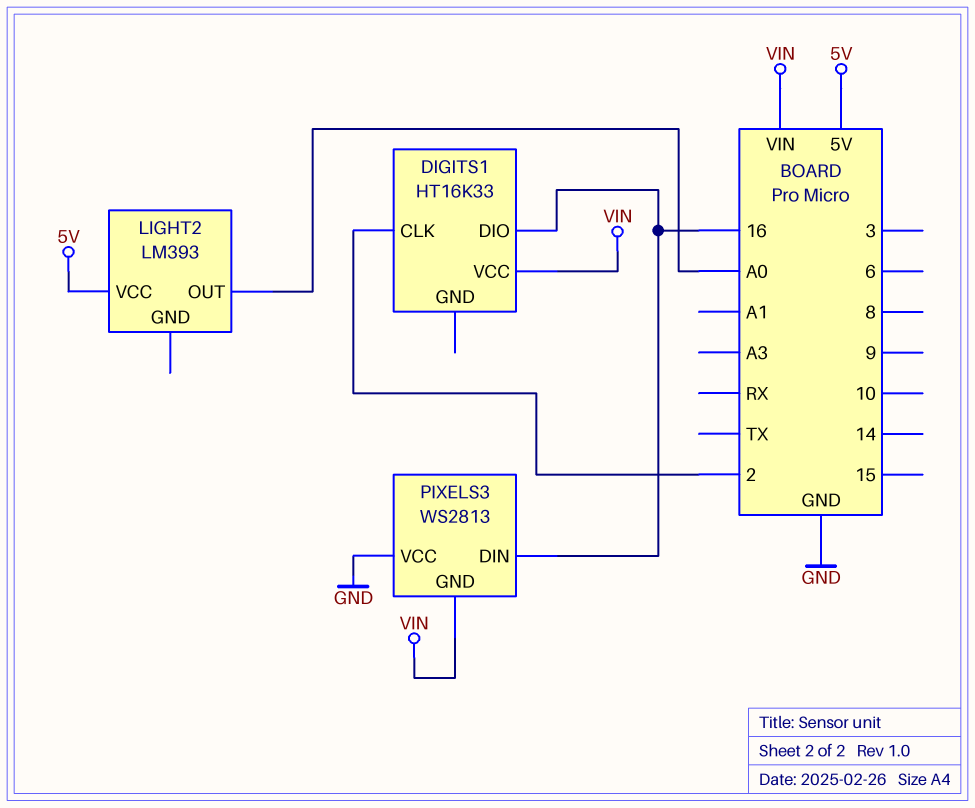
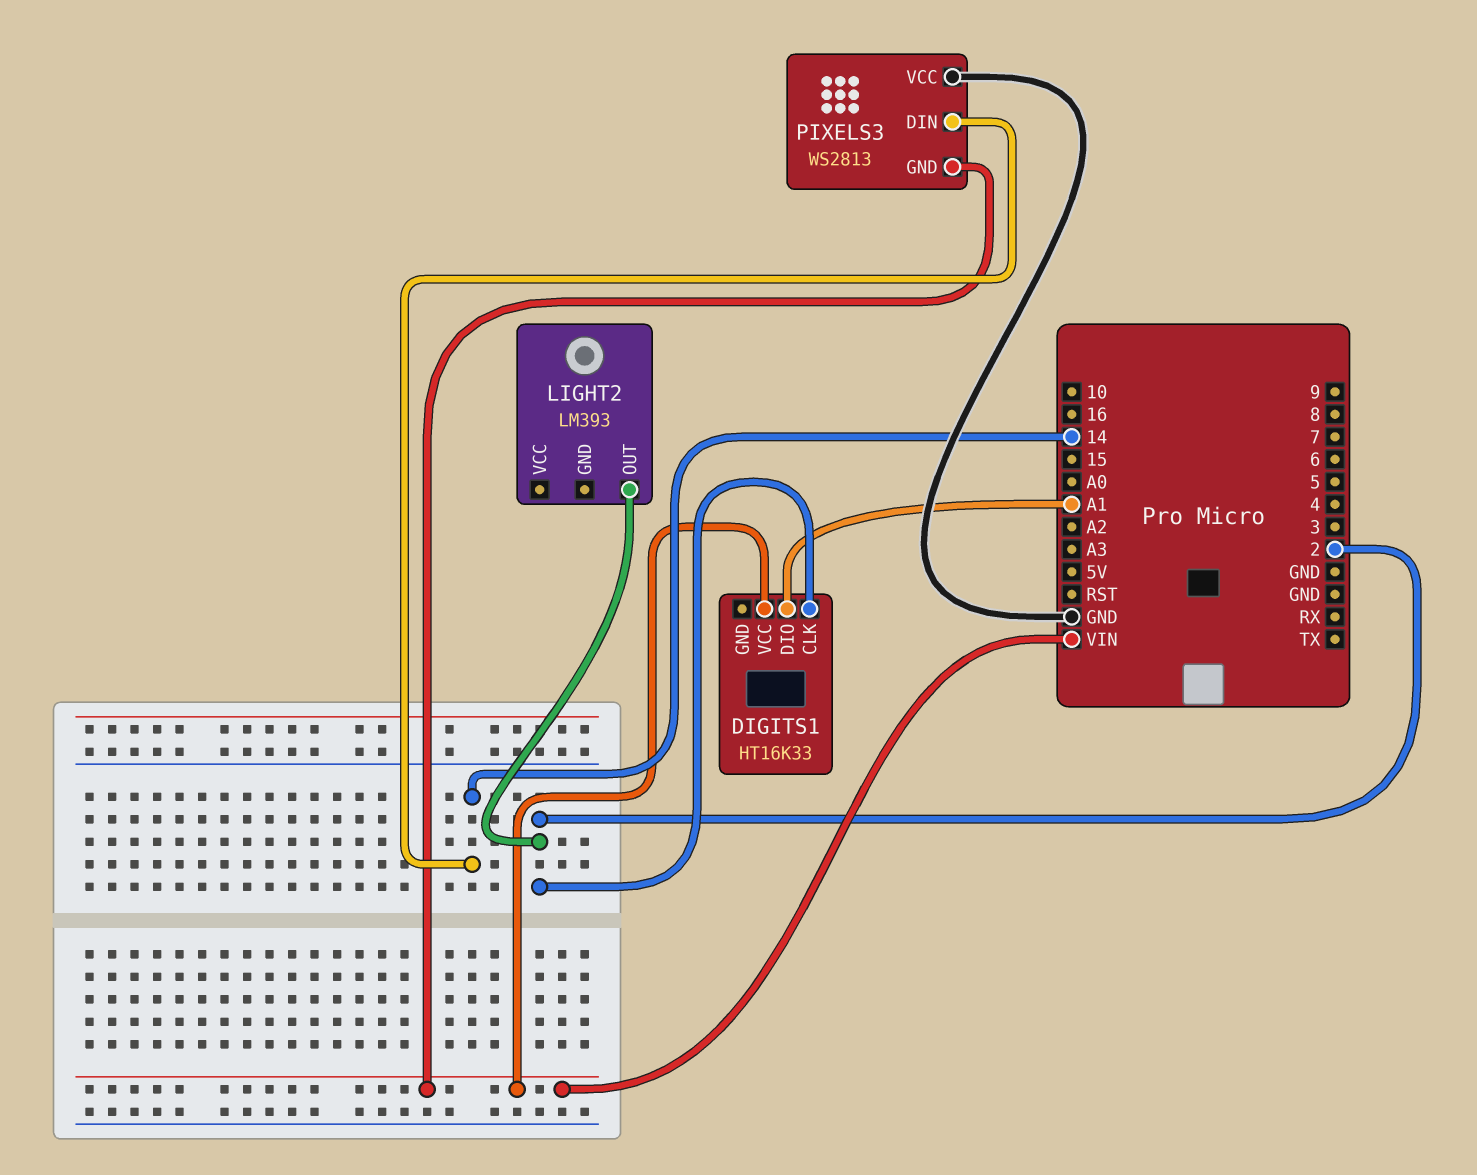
DIGITS1 pin DIO: 16 -> A1
LIGHT2 pin OUT: A0 -> 2
LIGHT2 pin VCC: 5V -> none
PIXELS3 pin DIN: 16 -> 14

